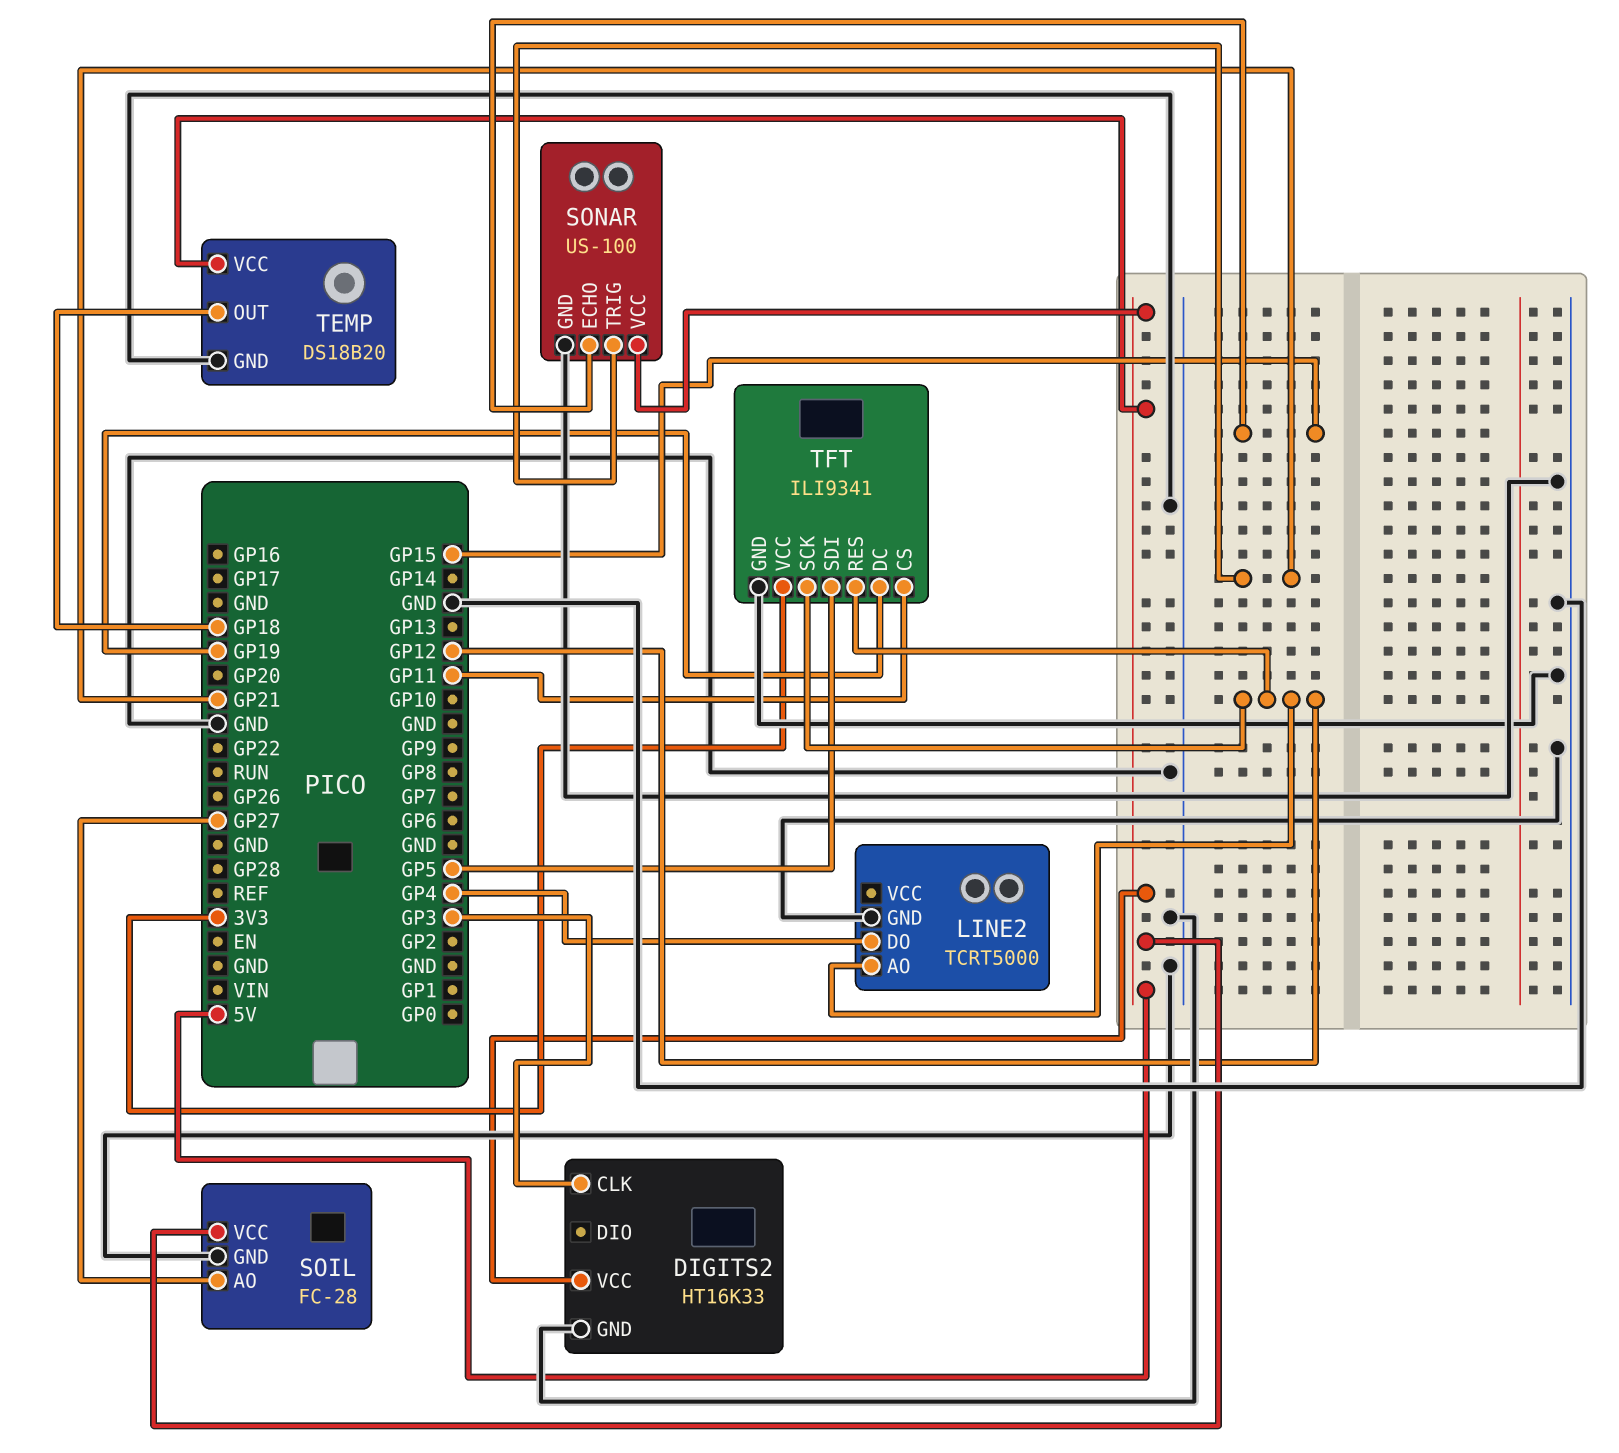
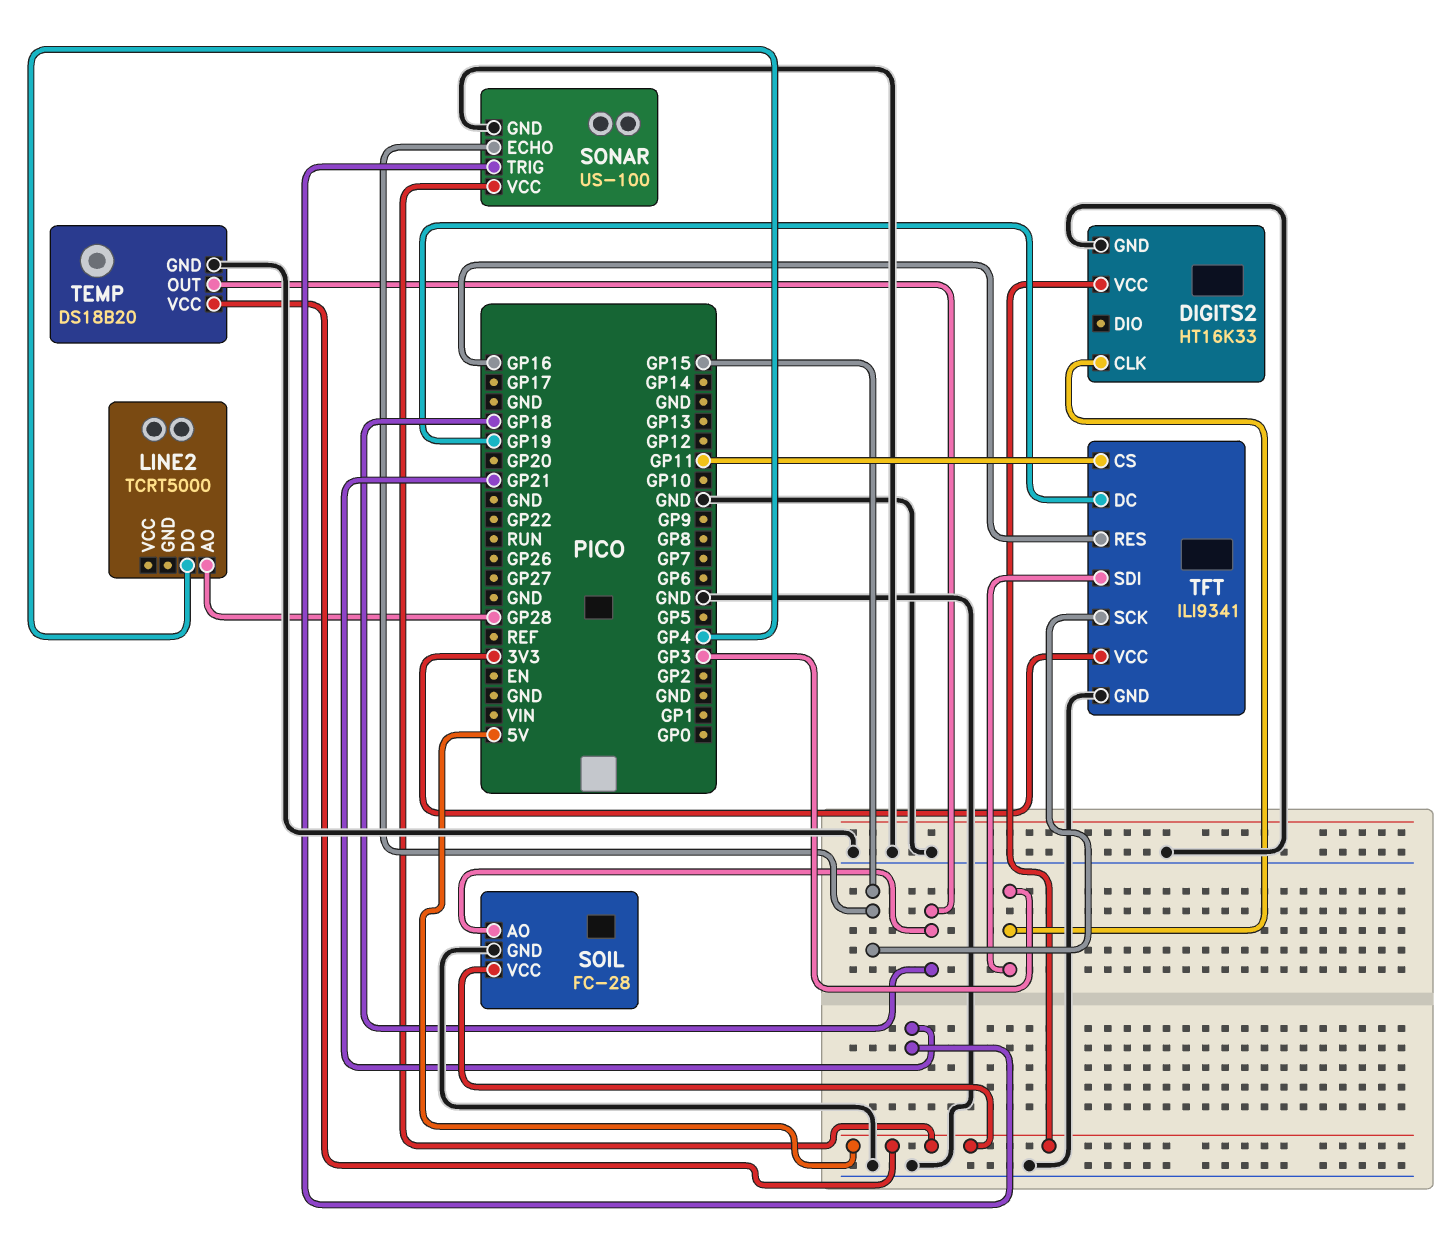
LINE2 pin AO: GP12 -> GP28
LINE2 pin GND: GND -> none
SOIL pin AO: GP27 -> GP18
TFT pin RES: GP12 -> GP16
TFT pin SCK: GP12 -> GP15
TFT pin SDI: GP5 -> GP3

